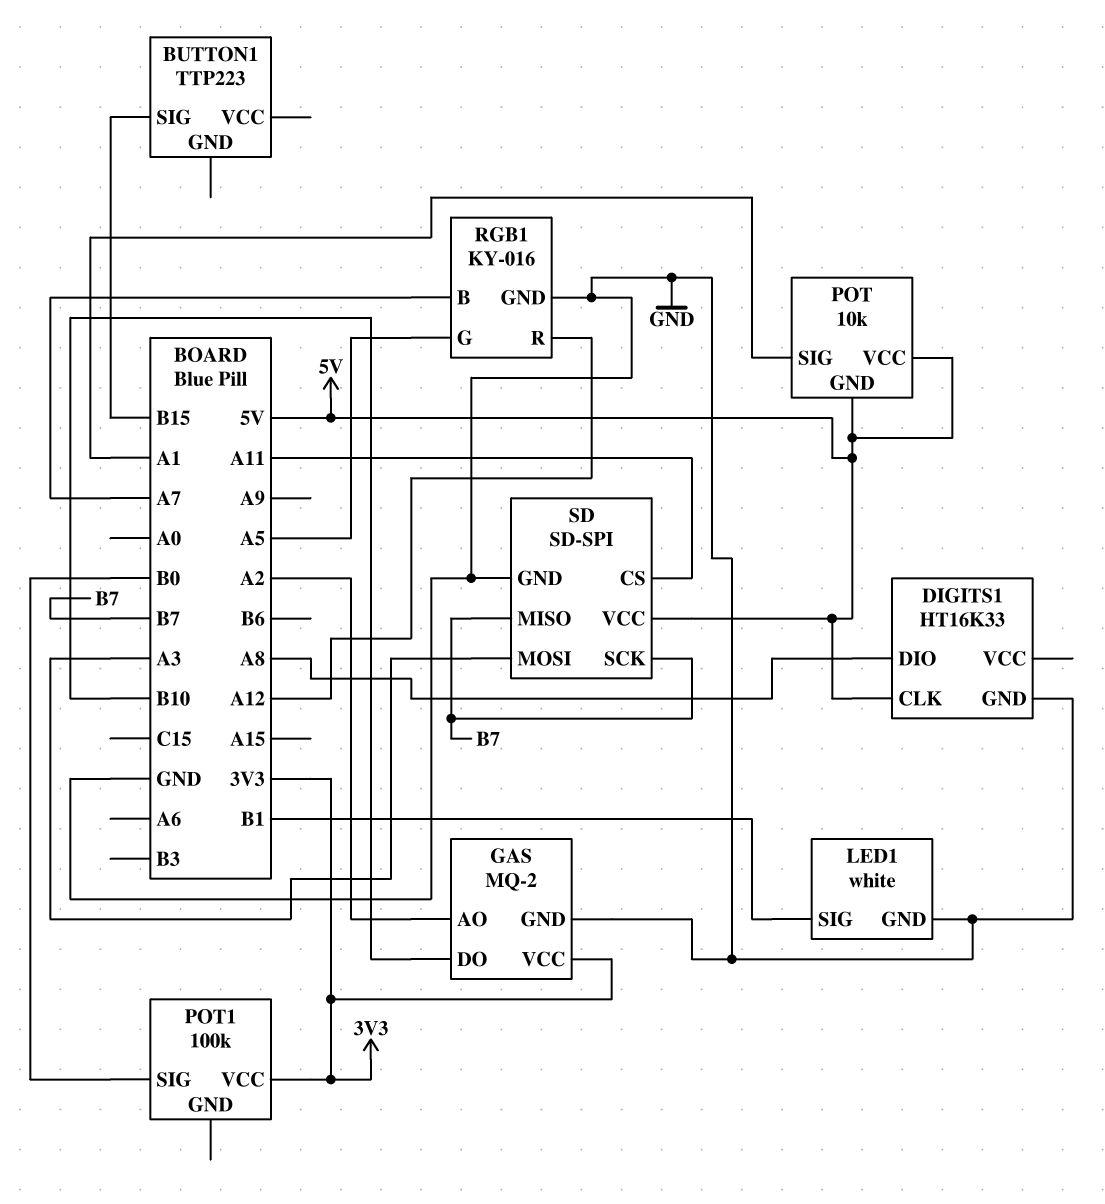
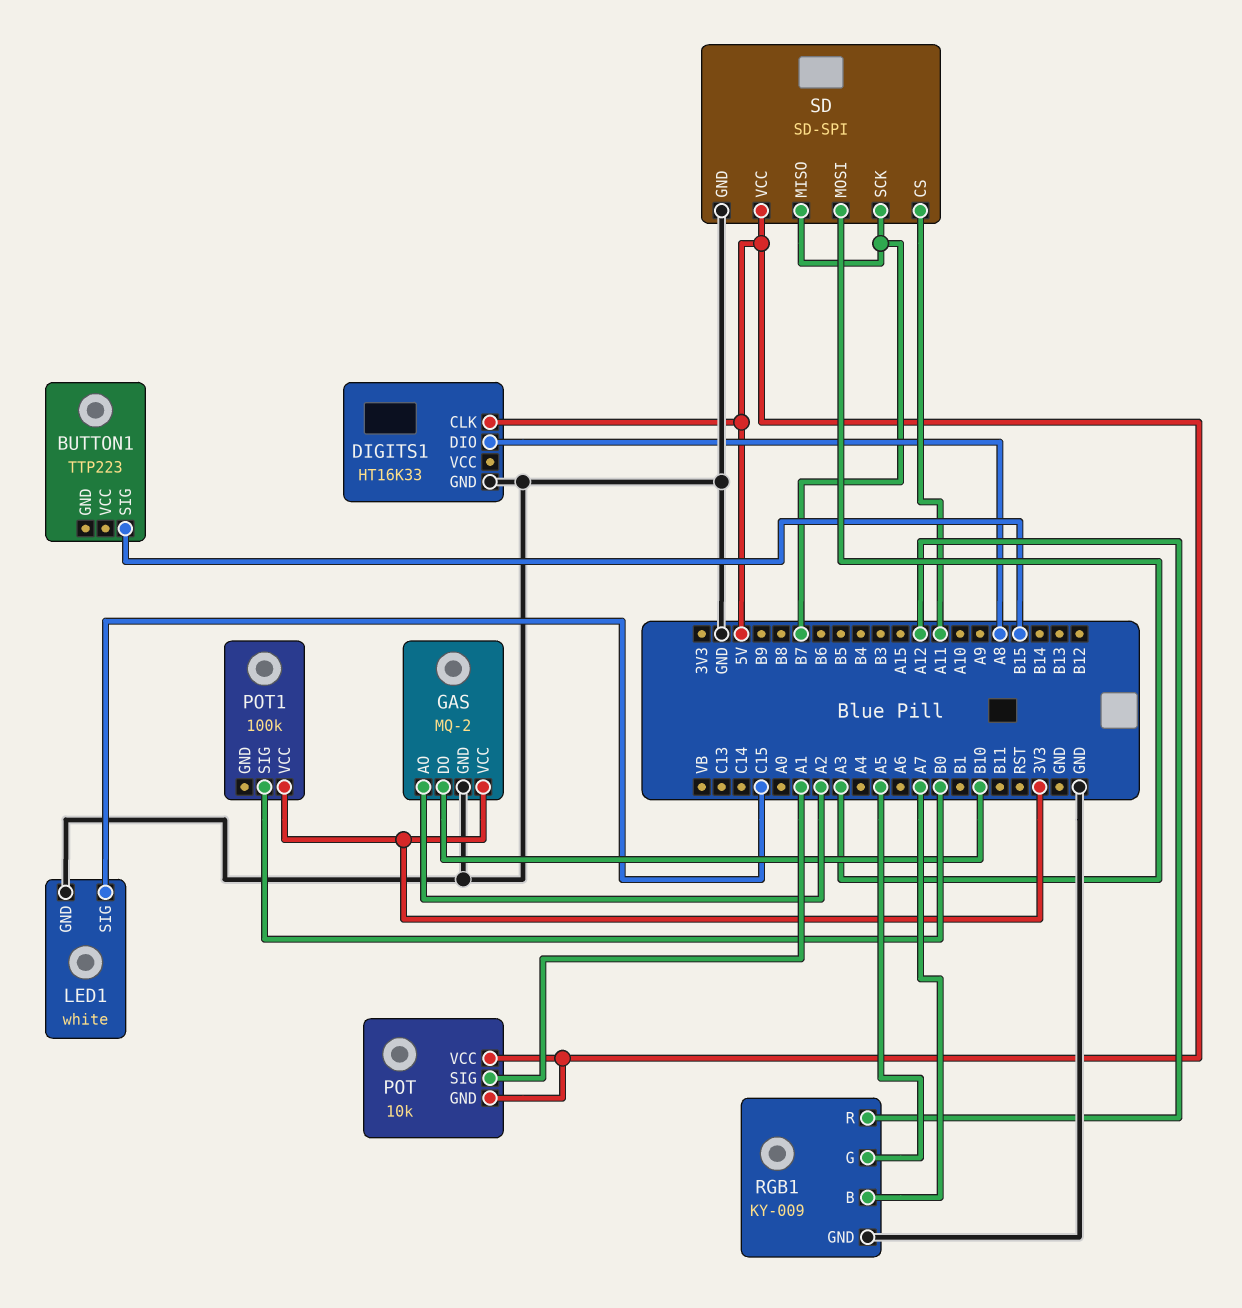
LED1 pin SIG: B1 -> C15
RGB1: KY-016 -> KY-009

